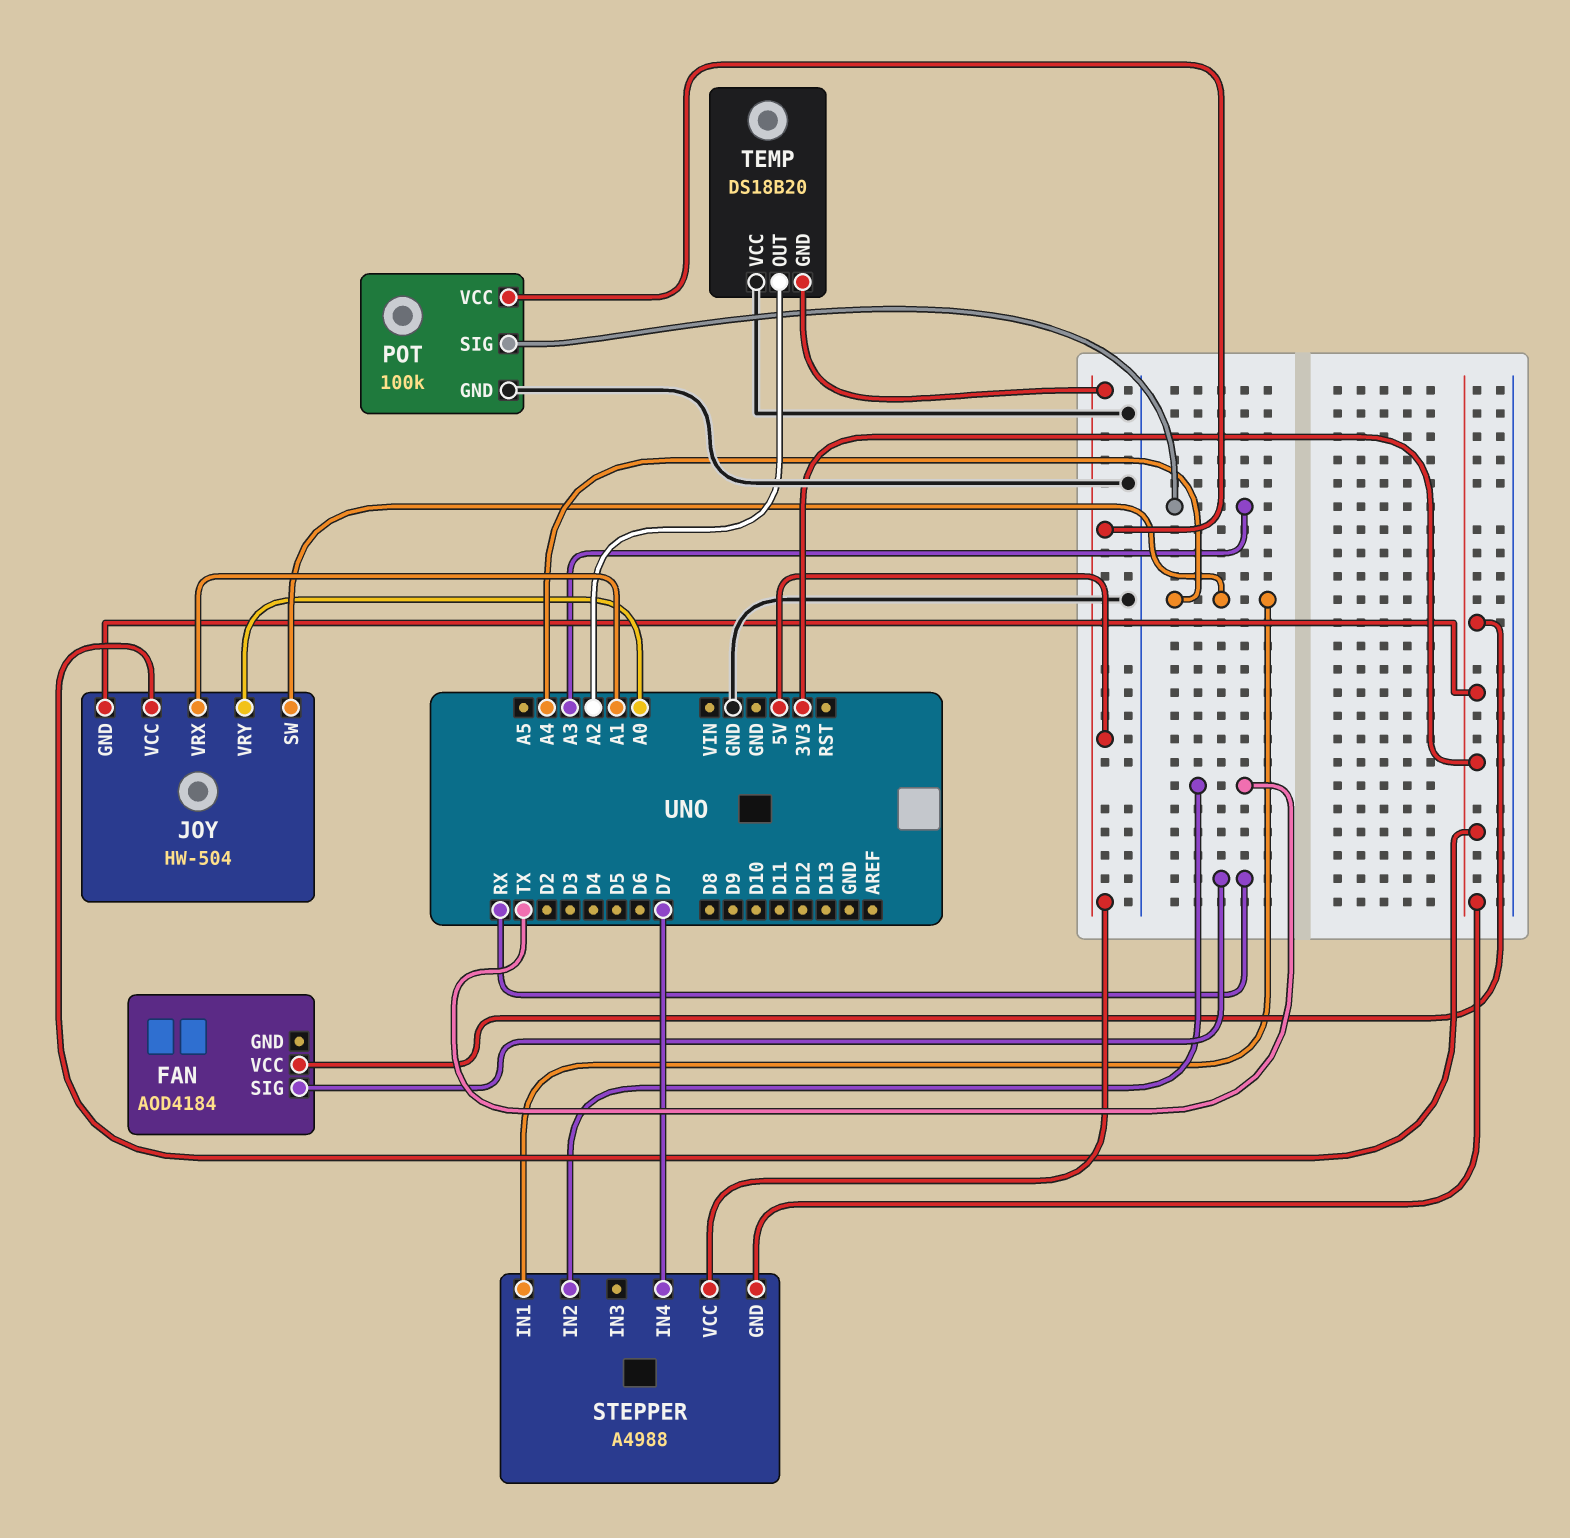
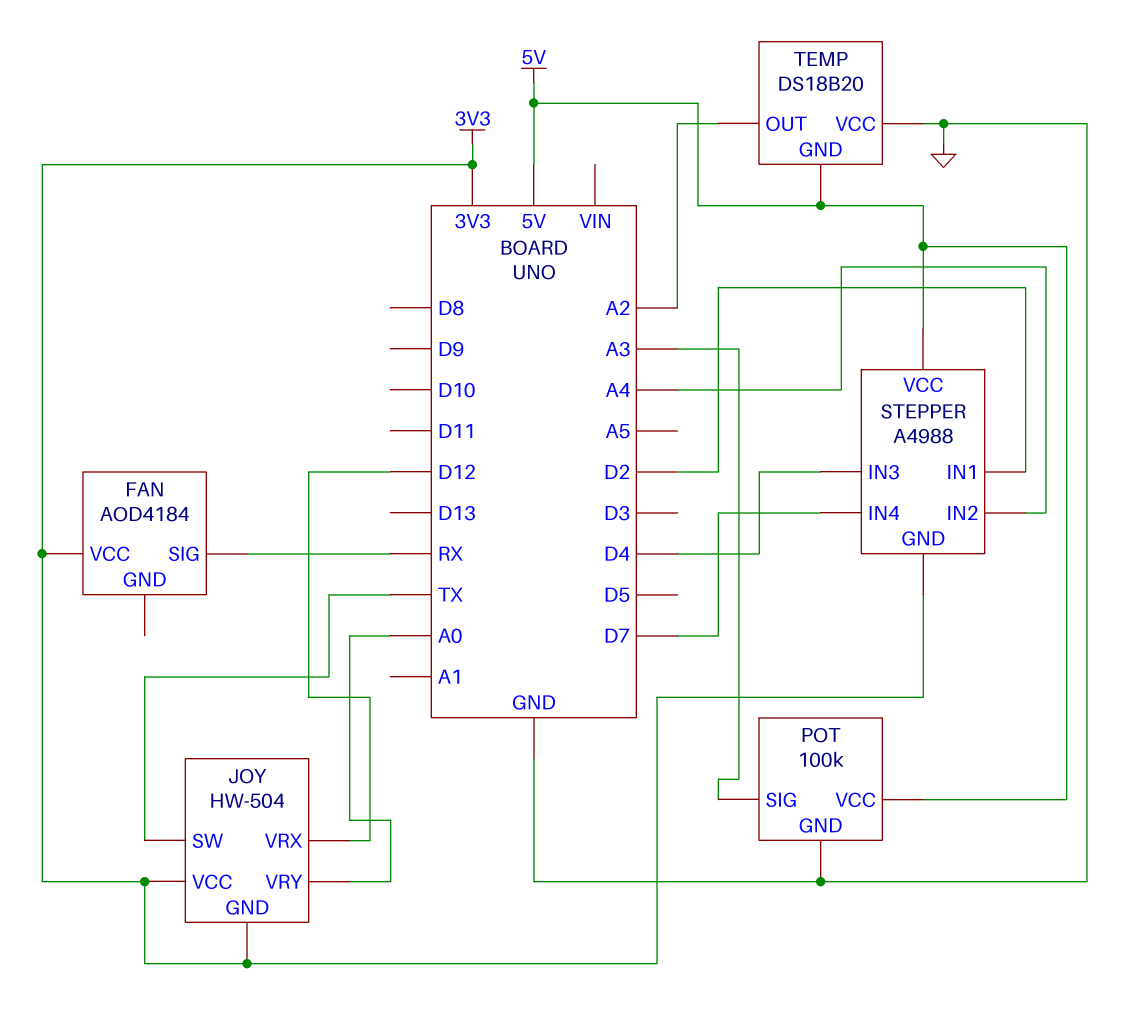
JOY pin SW: A4 -> TX
JOY pin VRX: A1 -> D12
STEPPER pin IN1: A4 -> D2
STEPPER pin IN2: TX -> A4
STEPPER pin IN3: none -> D4

